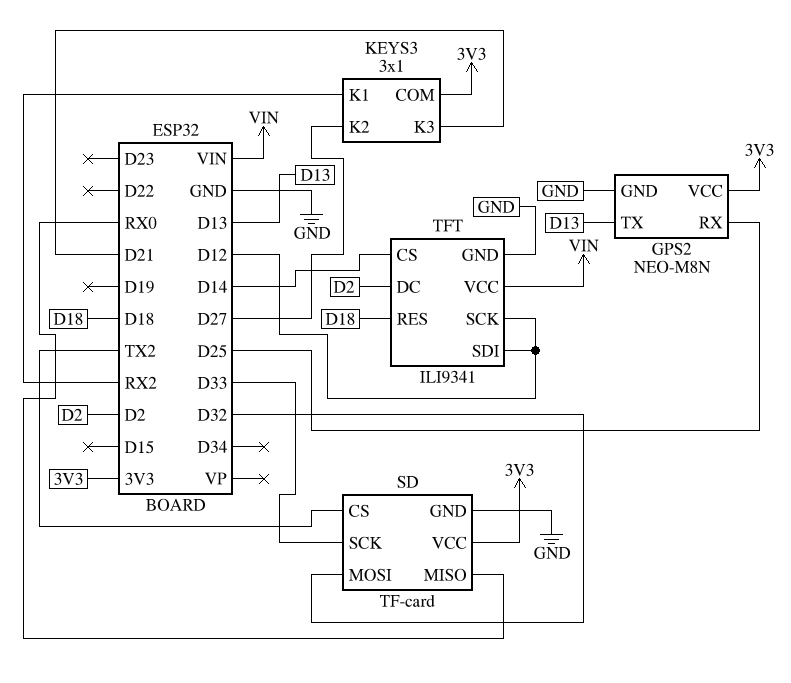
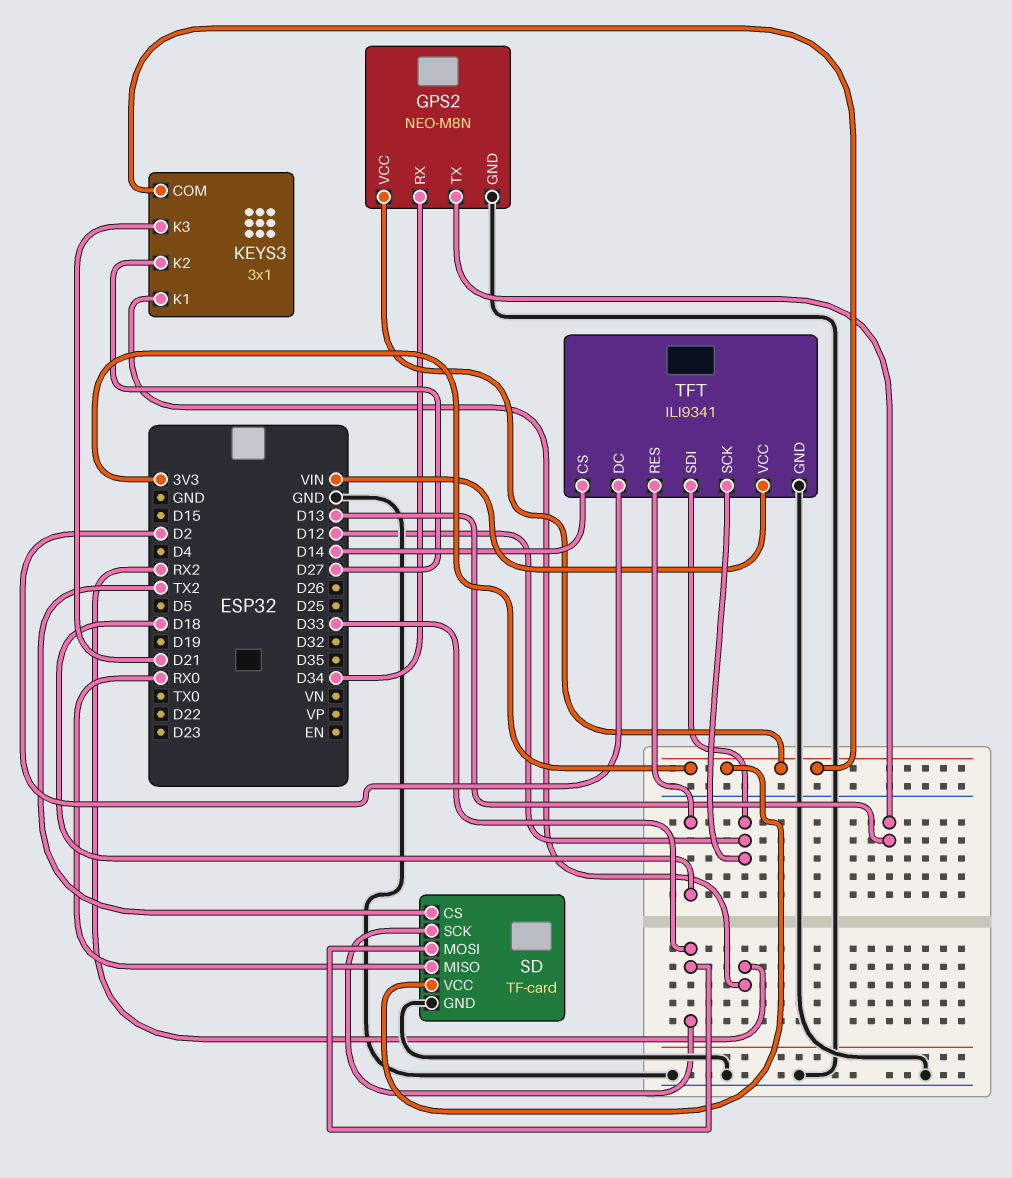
GPS2 pin RX: D25 -> D34
SD pin MOSI: D32 -> D33

